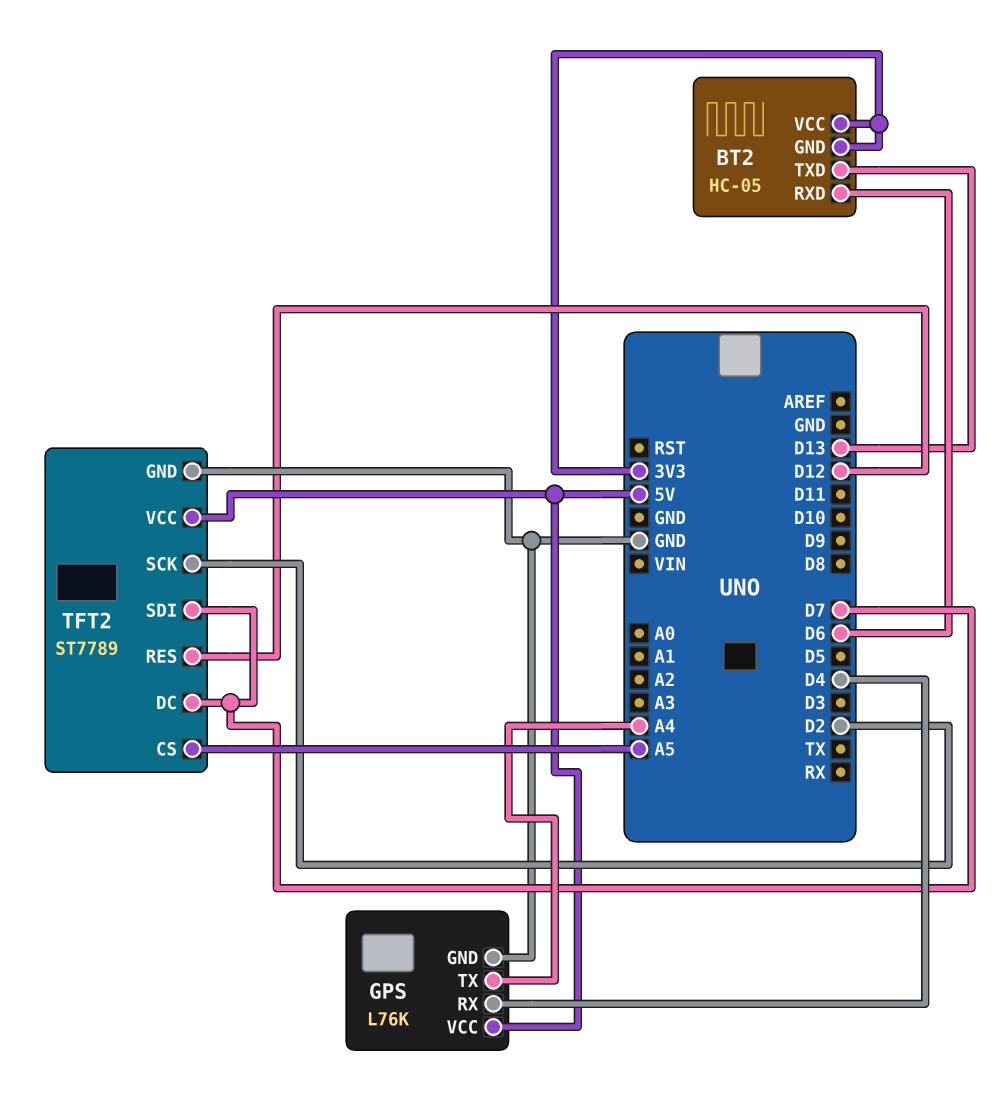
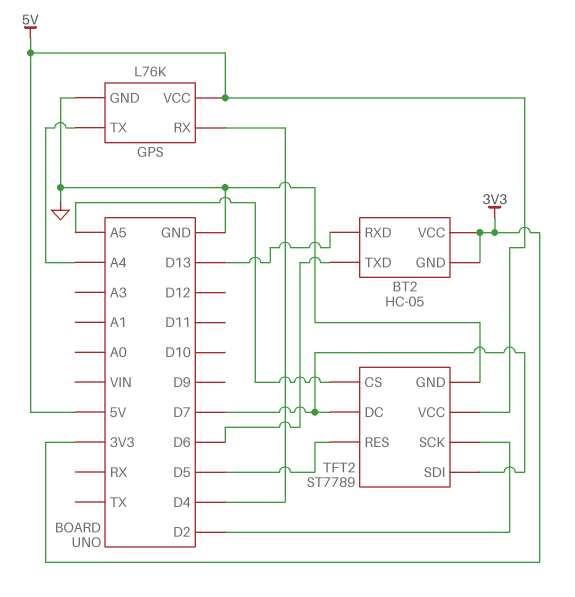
BT2 pin RXD: D6 -> D13
BT2 pin TXD: D13 -> D6
TFT2 pin RES: D12 -> D5

